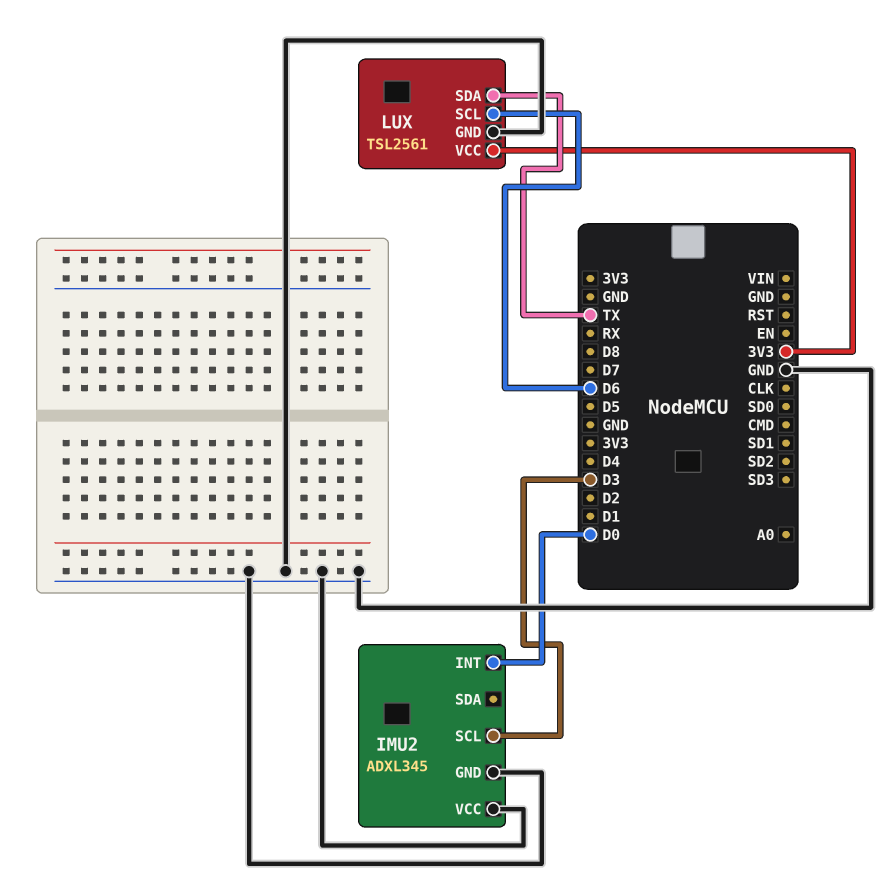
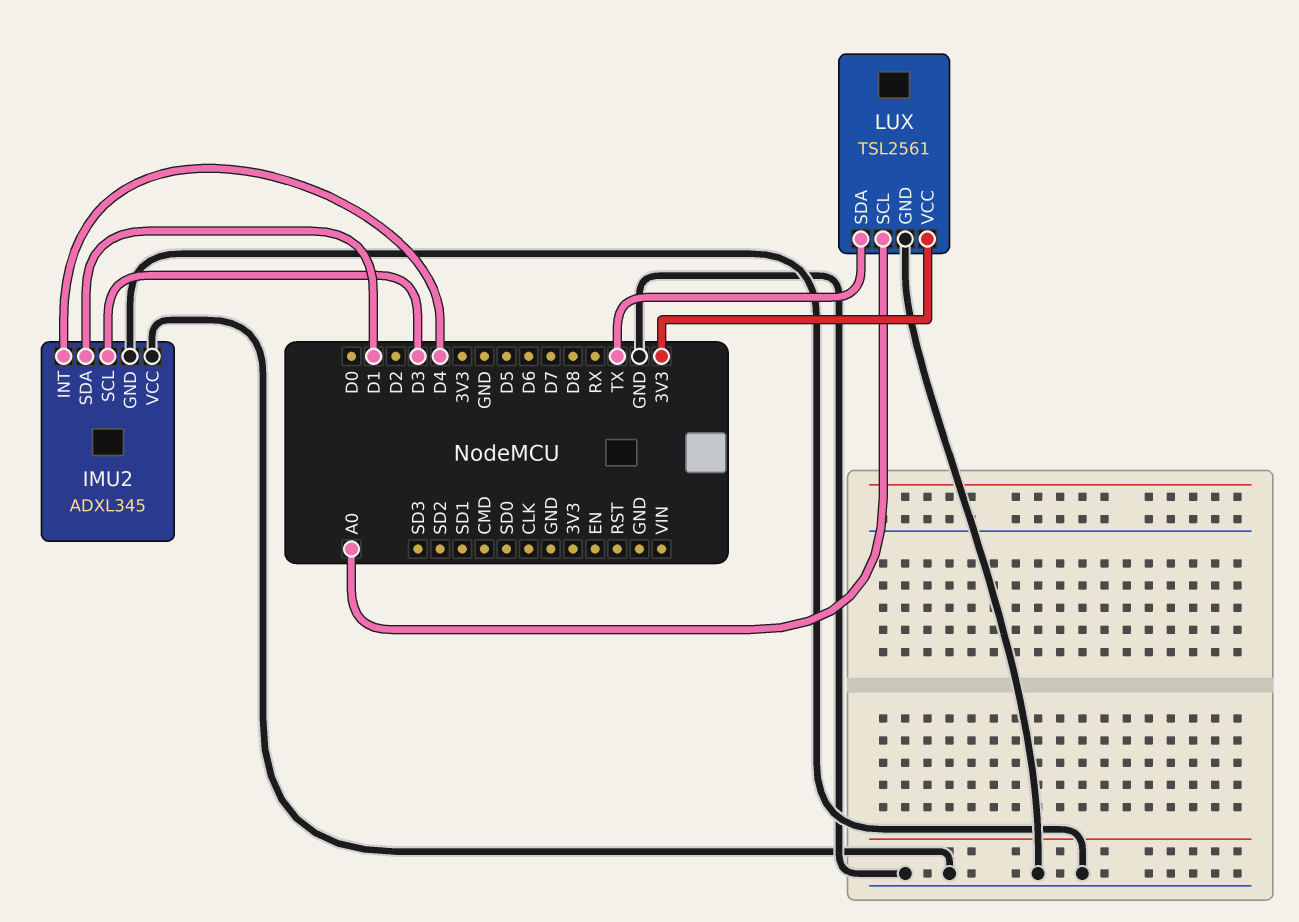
IMU2 pin INT: D0 -> D4
IMU2 pin SDA: none -> D1
LUX pin SCL: D6 -> A0

